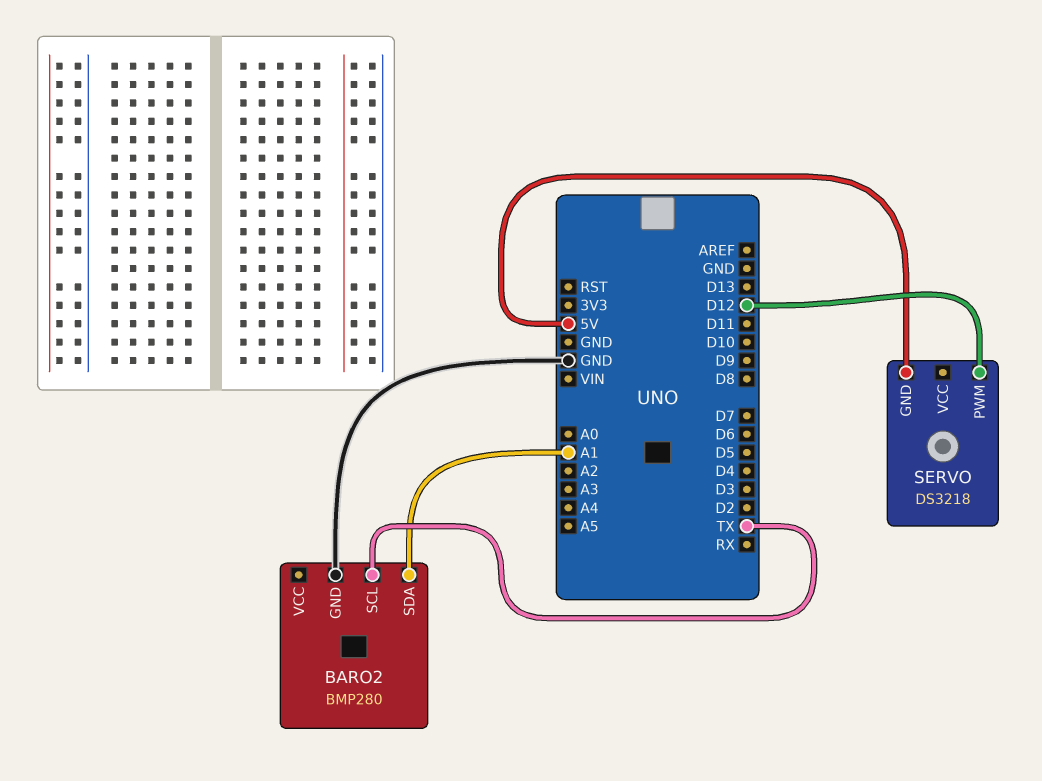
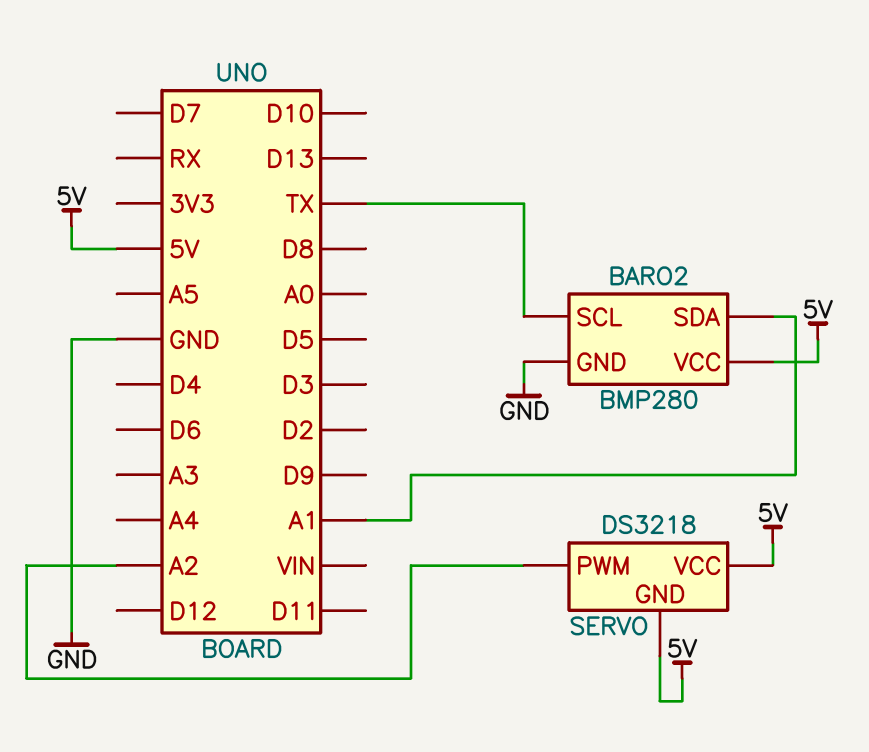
BARO2 pin VCC: none -> 5V
SERVO pin PWM: D12 -> A2
SERVO pin VCC: none -> 5V

